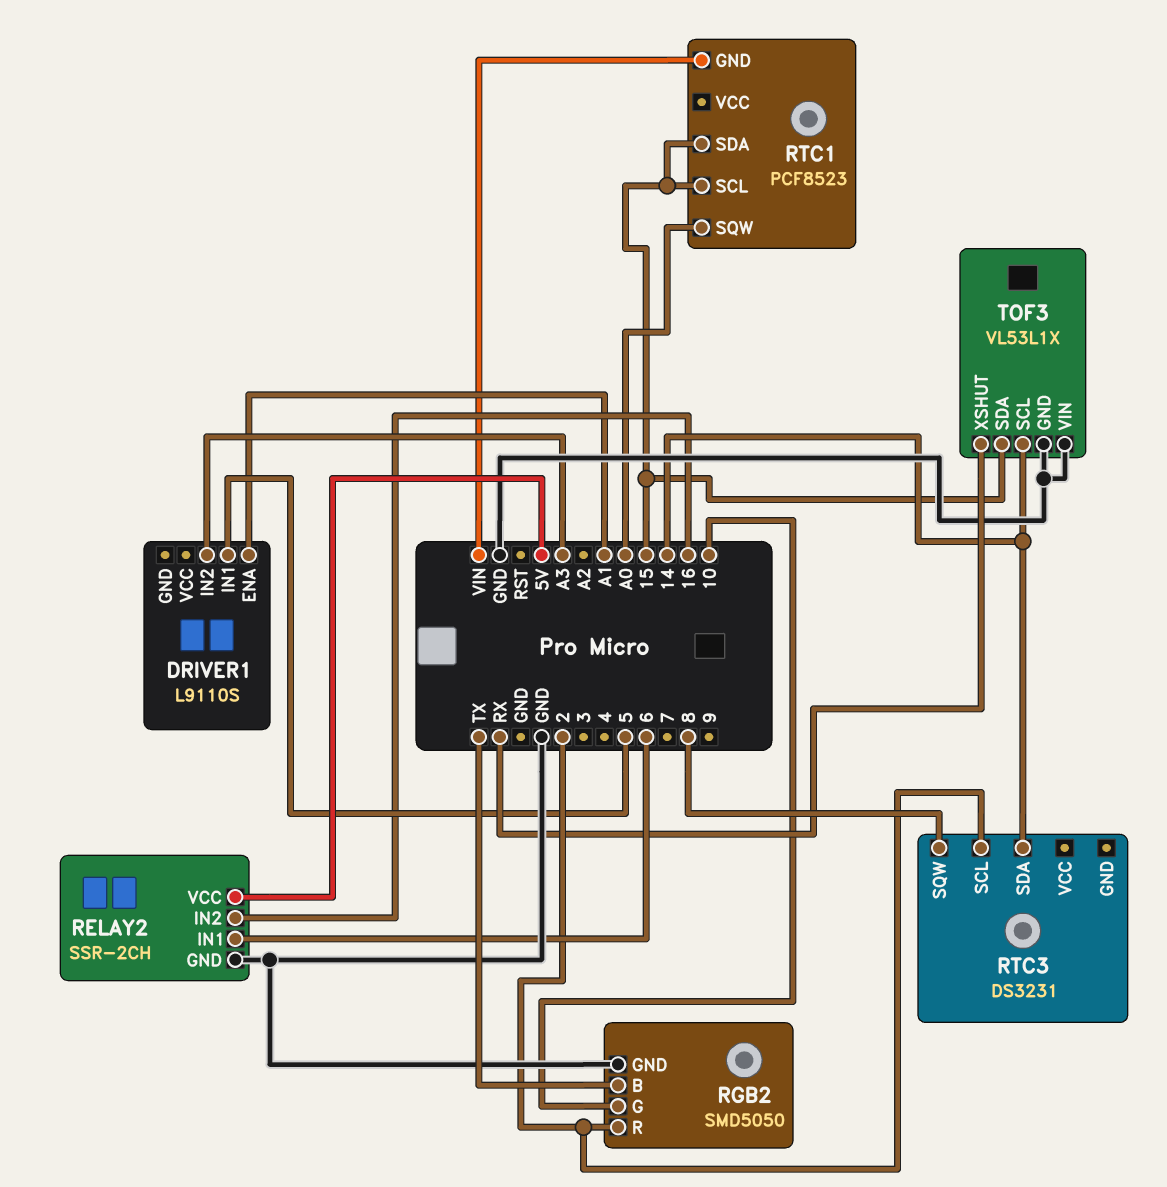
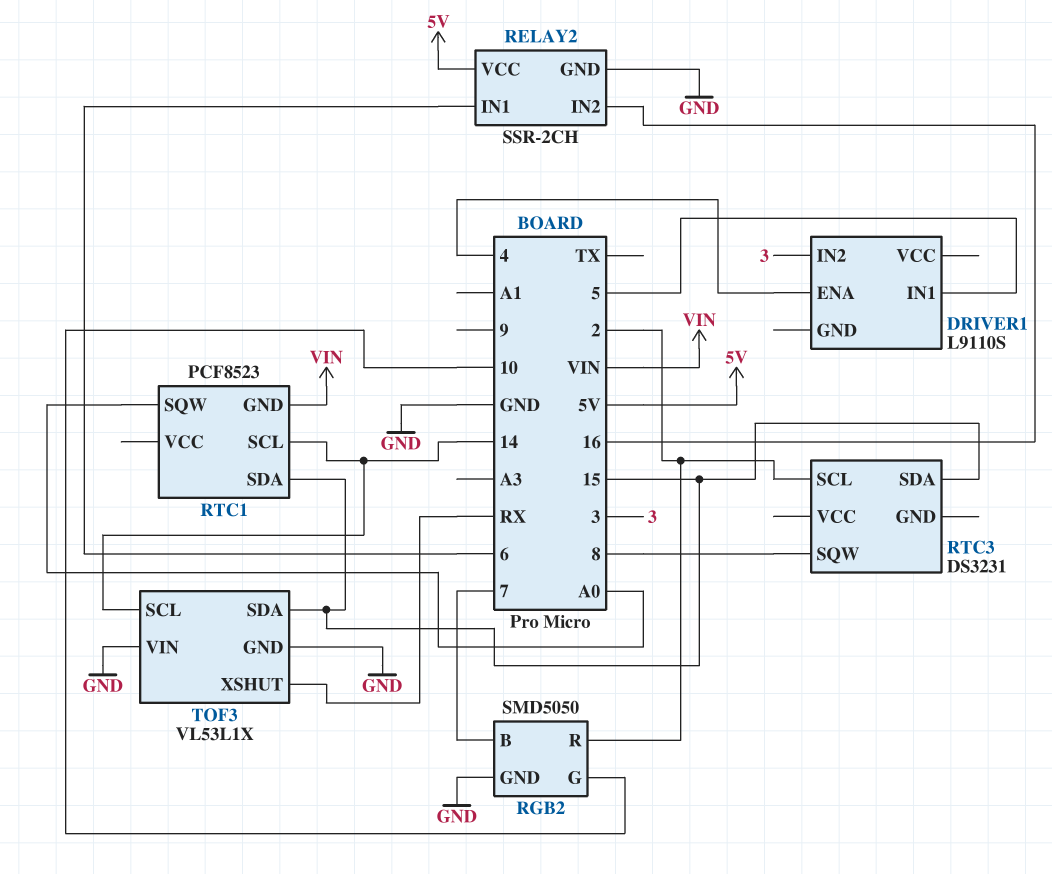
DRIVER1 pin ENA: A1 -> 4
DRIVER1 pin IN2: A3 -> 3
RGB2 pin B: TX -> 7
RTC1 pin SCL: 15 -> 14
RTC3 pin SDA: 14 -> 15

